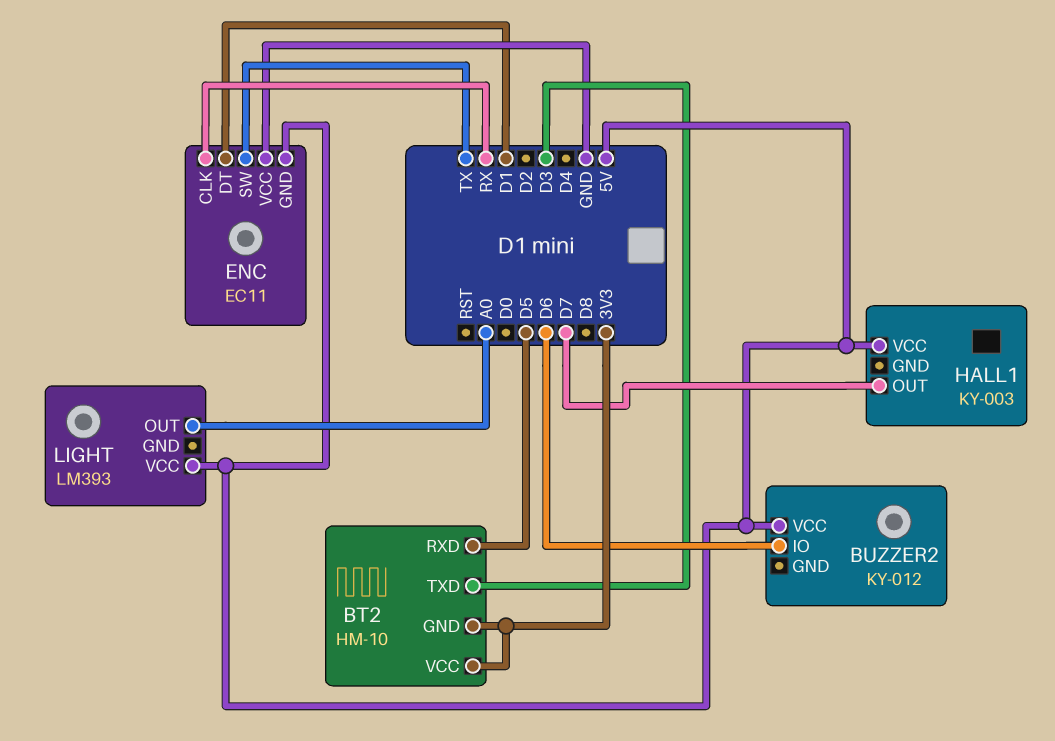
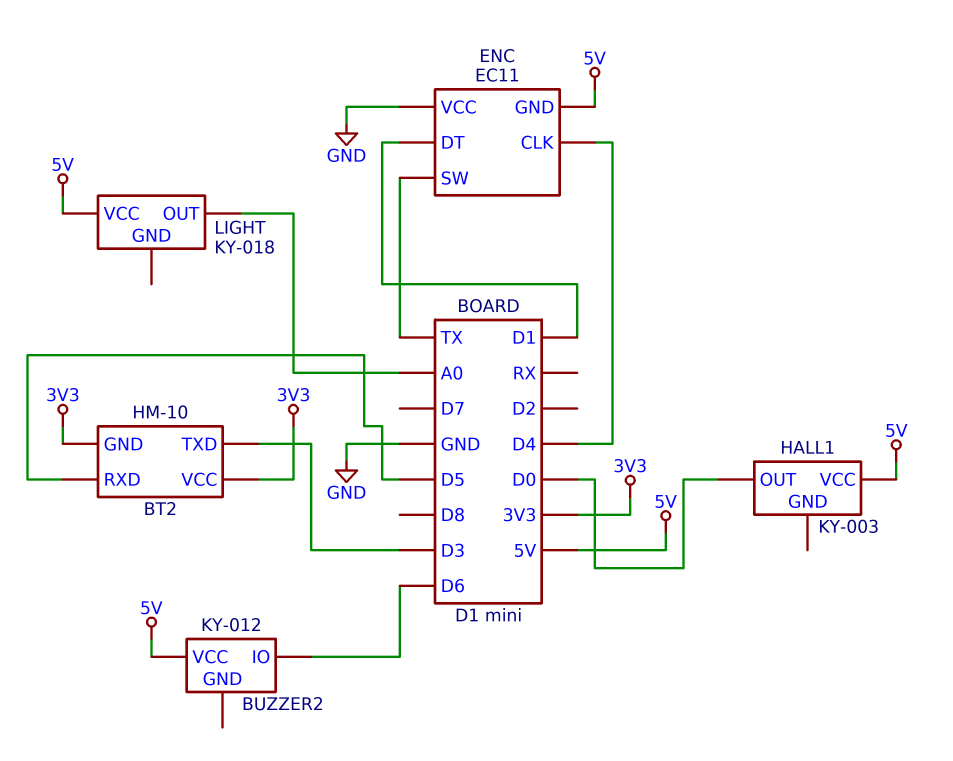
ENC pin CLK: RX -> D4
HALL1 pin OUT: D7 -> D0
LIGHT: LM393 -> KY-018

